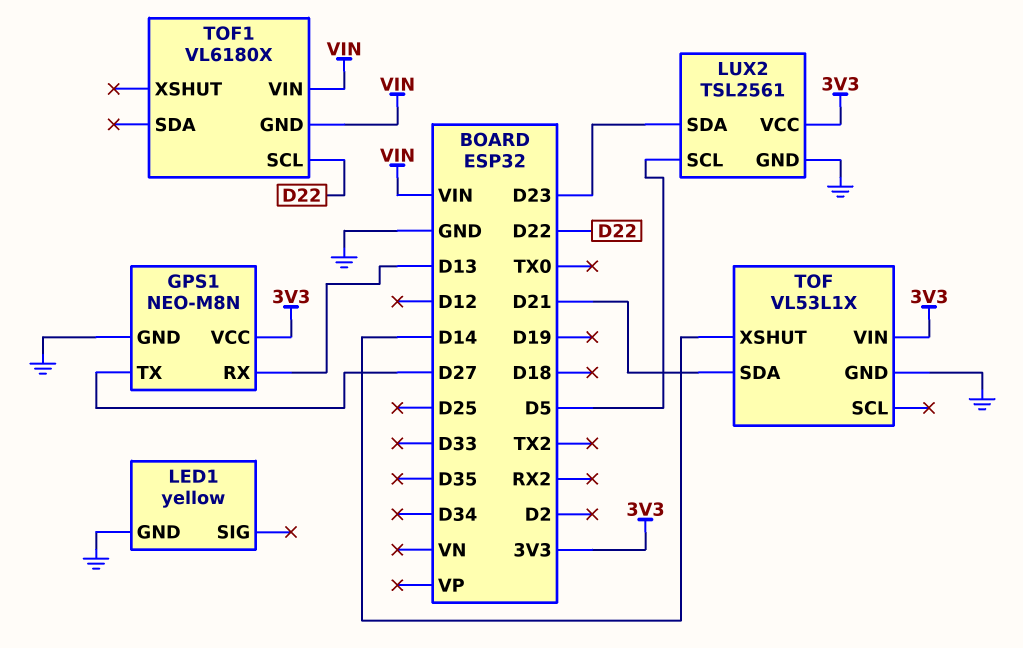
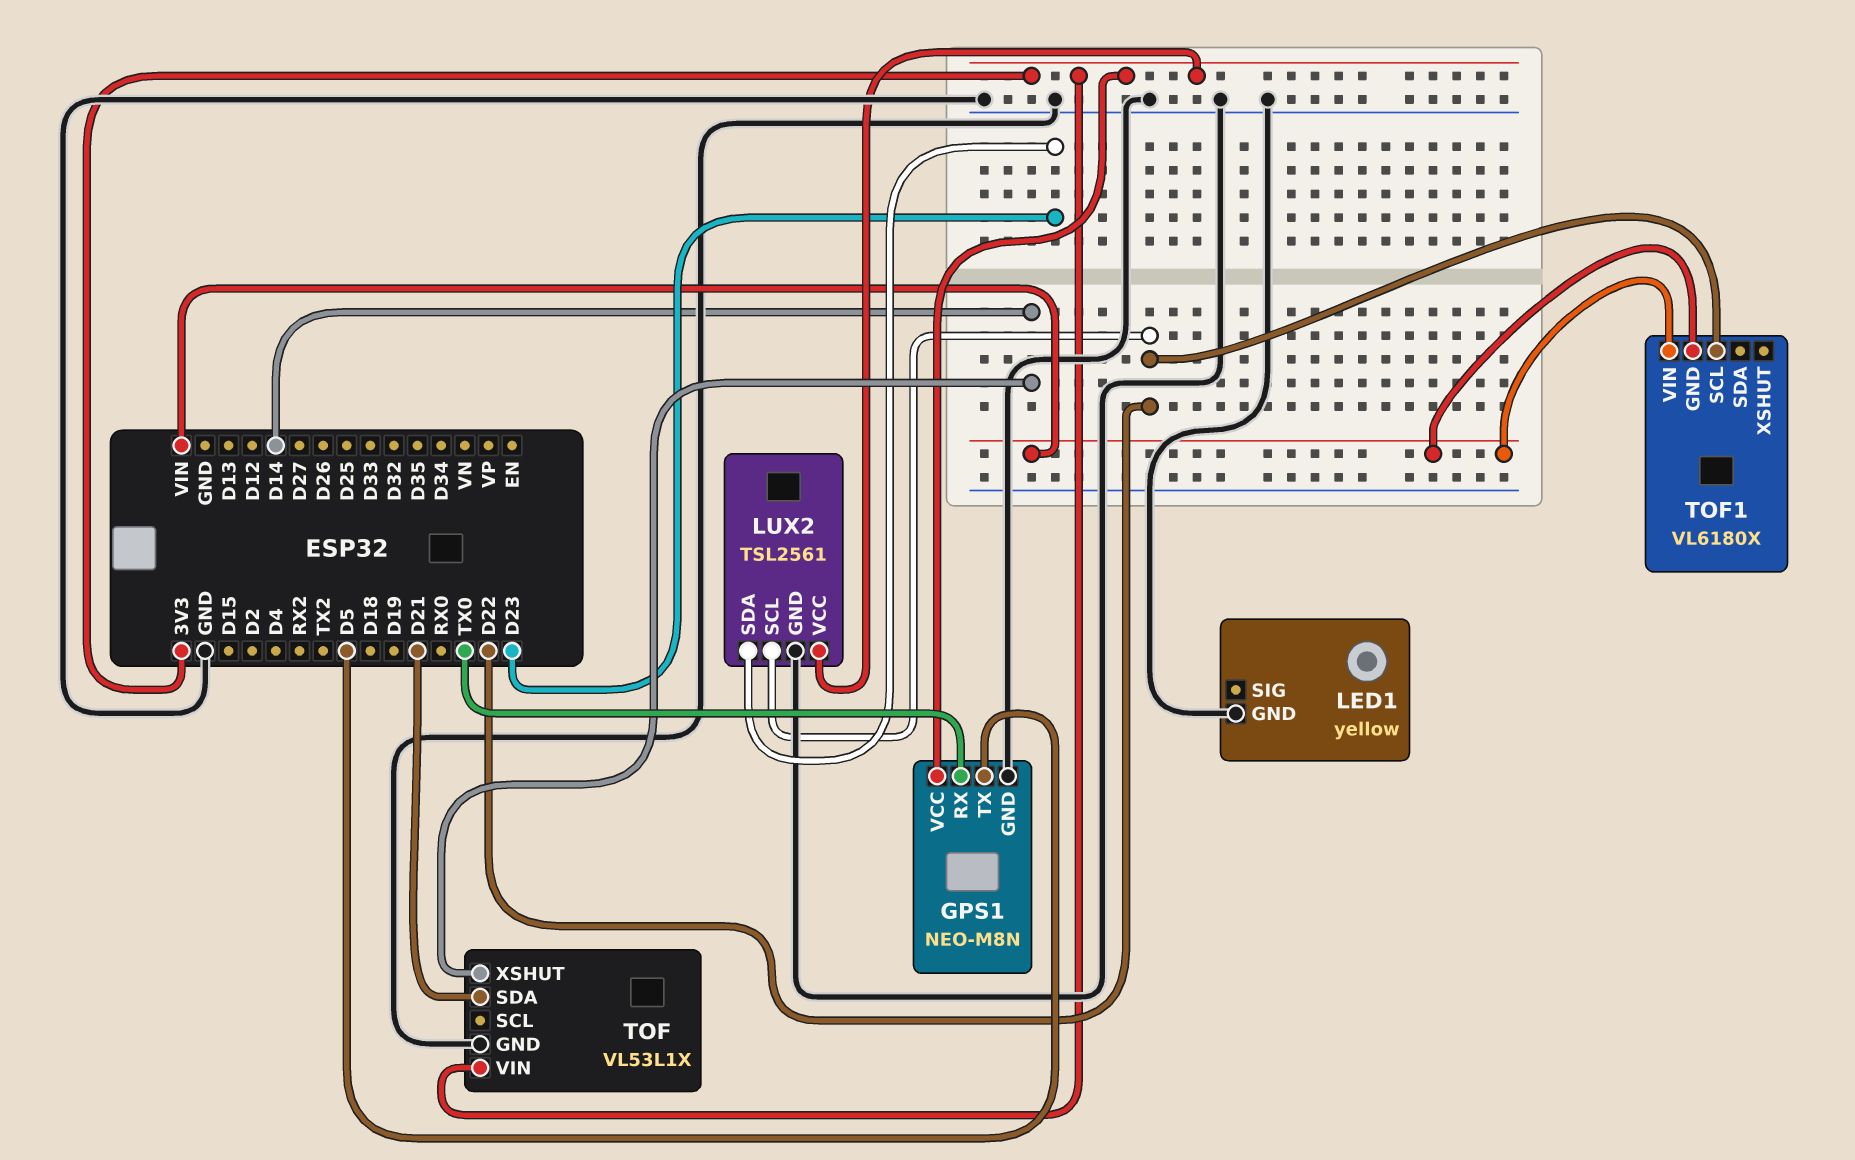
GPS1 pin RX: D13 -> TX0
GPS1 pin TX: D27 -> D5
LUX2 pin SCL: D5 -> D22

